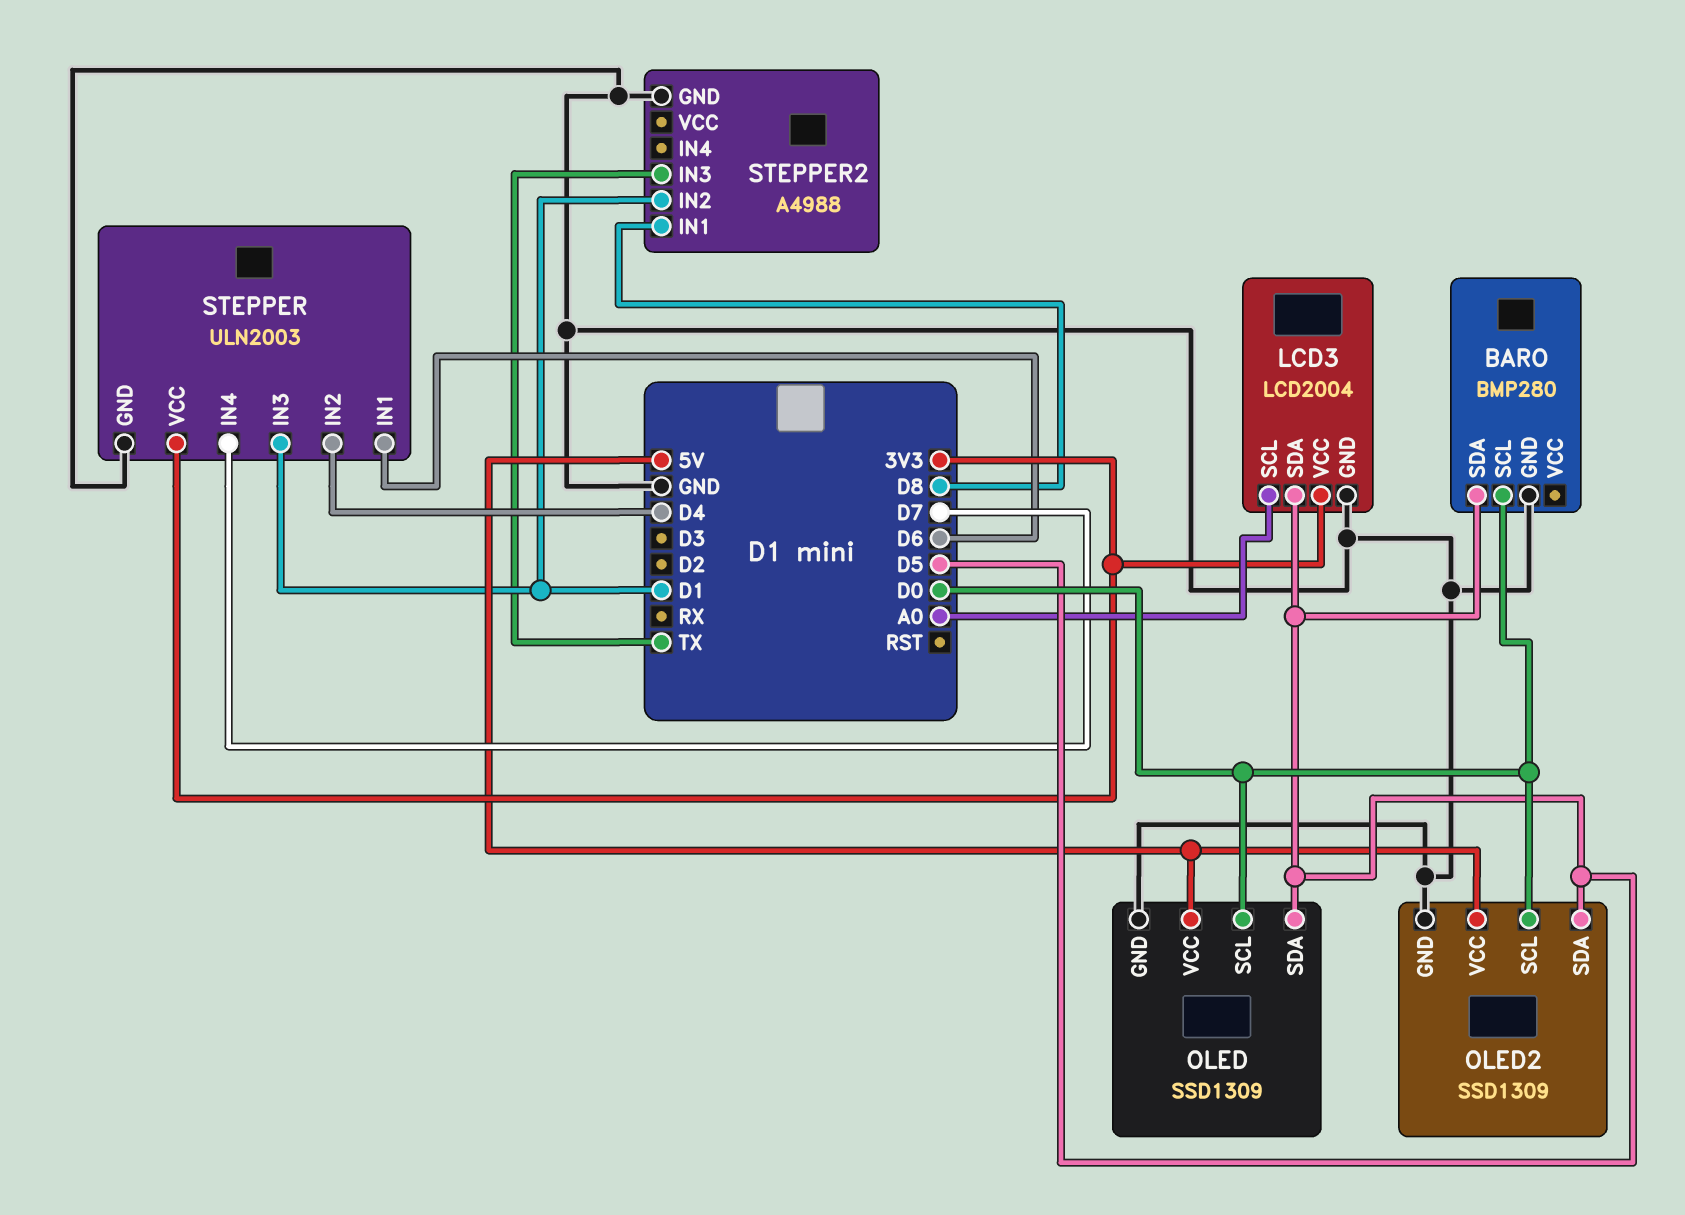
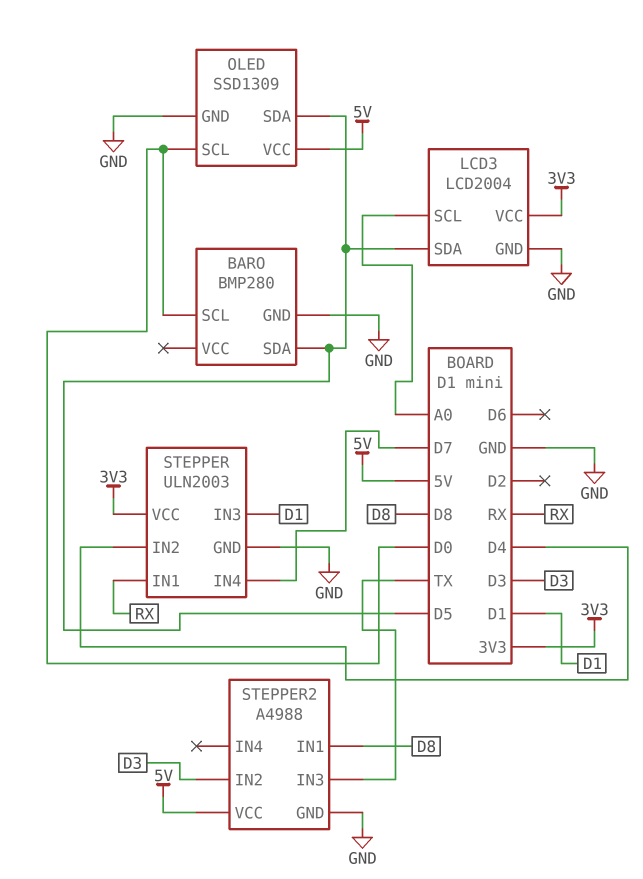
OLED2: SSD1309 -> none
OLED2 pin GND: GND -> none
OLED2 pin SCL: D0 -> none
OLED2 pin SDA: D5 -> none
OLED2 pin VCC: 5V -> none
STEPPER pin IN1: D6 -> RX
STEPPER2 pin IN2: D1 -> D3
STEPPER2 pin VCC: none -> 5V

